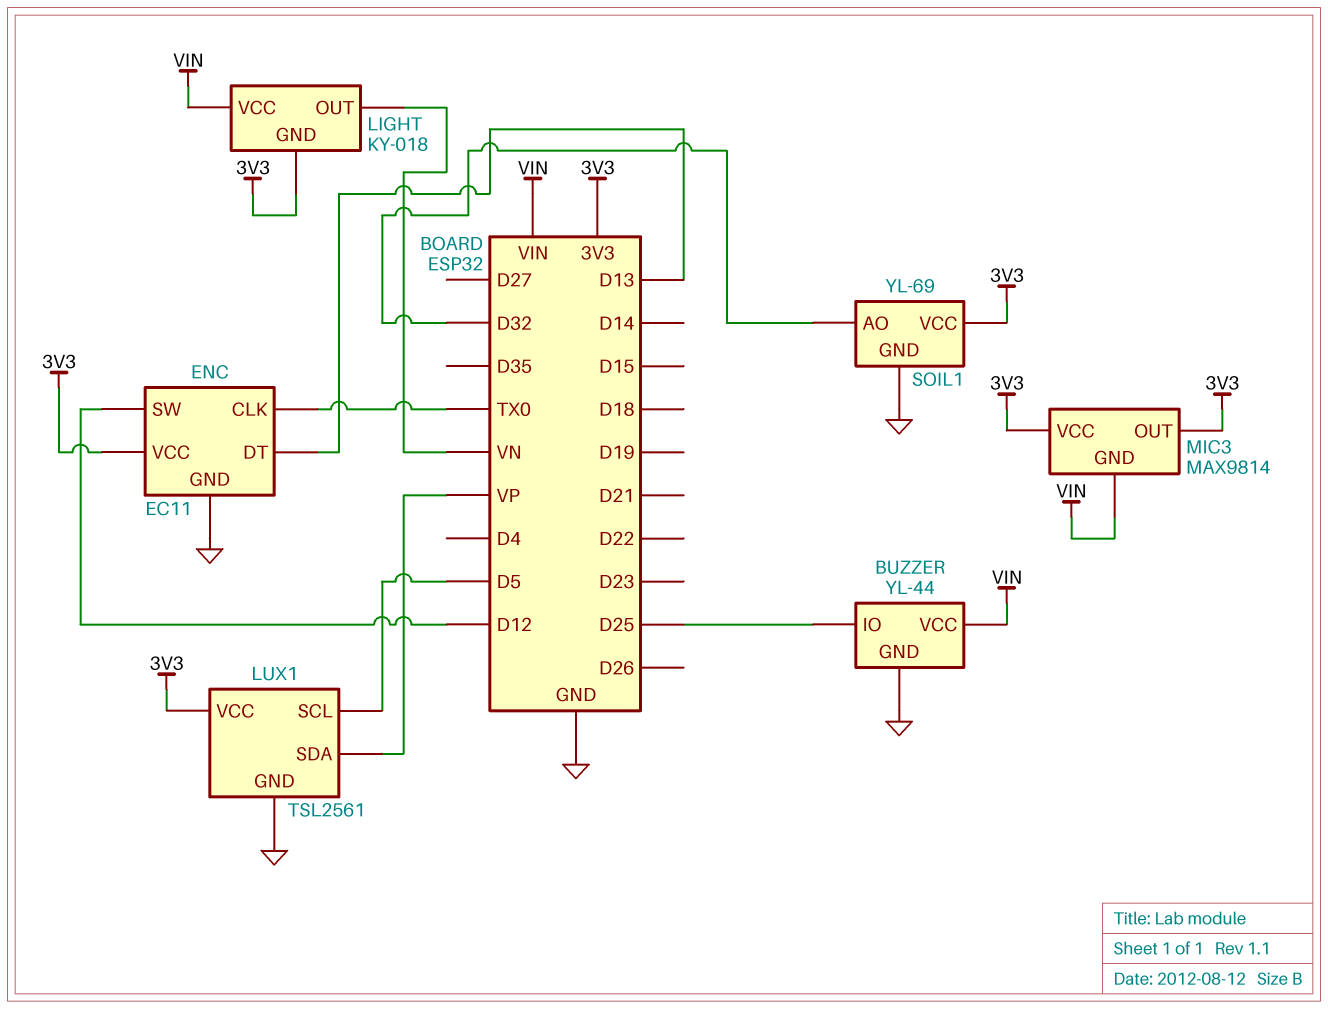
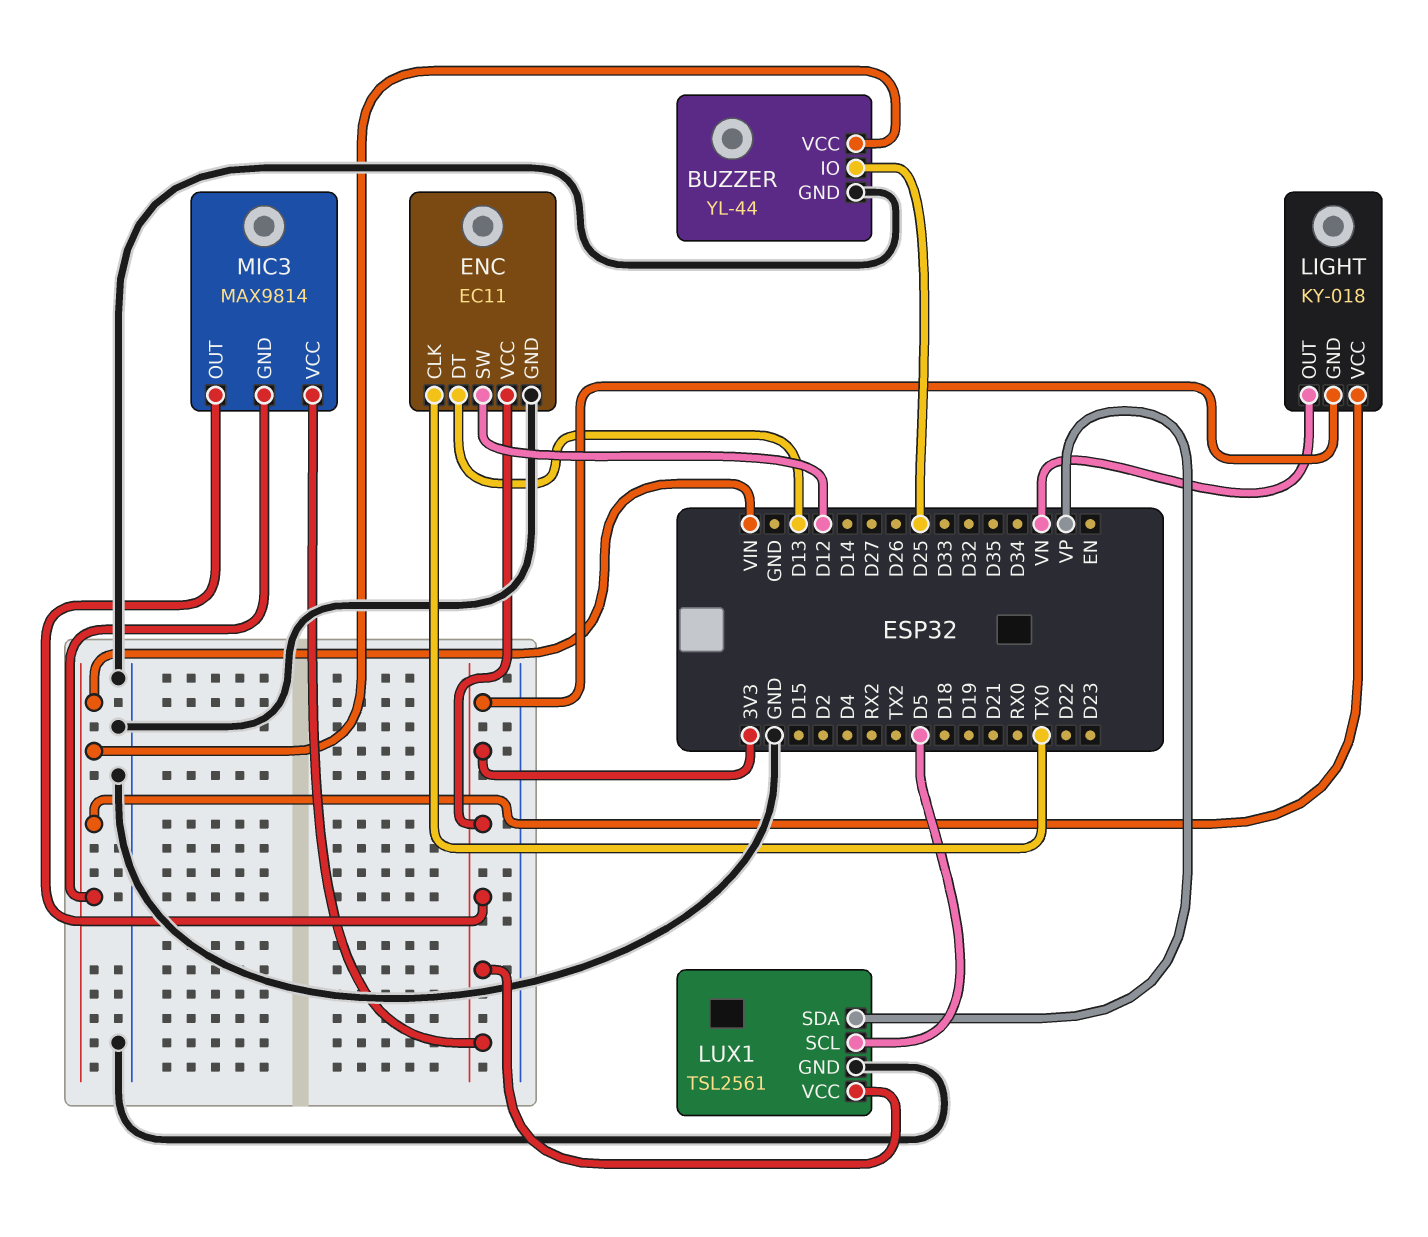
SOIL1: YL-69 -> none
SOIL1 pin AO: D32 -> none
SOIL1 pin GND: GND -> none
SOIL1 pin VCC: 3V3 -> none

